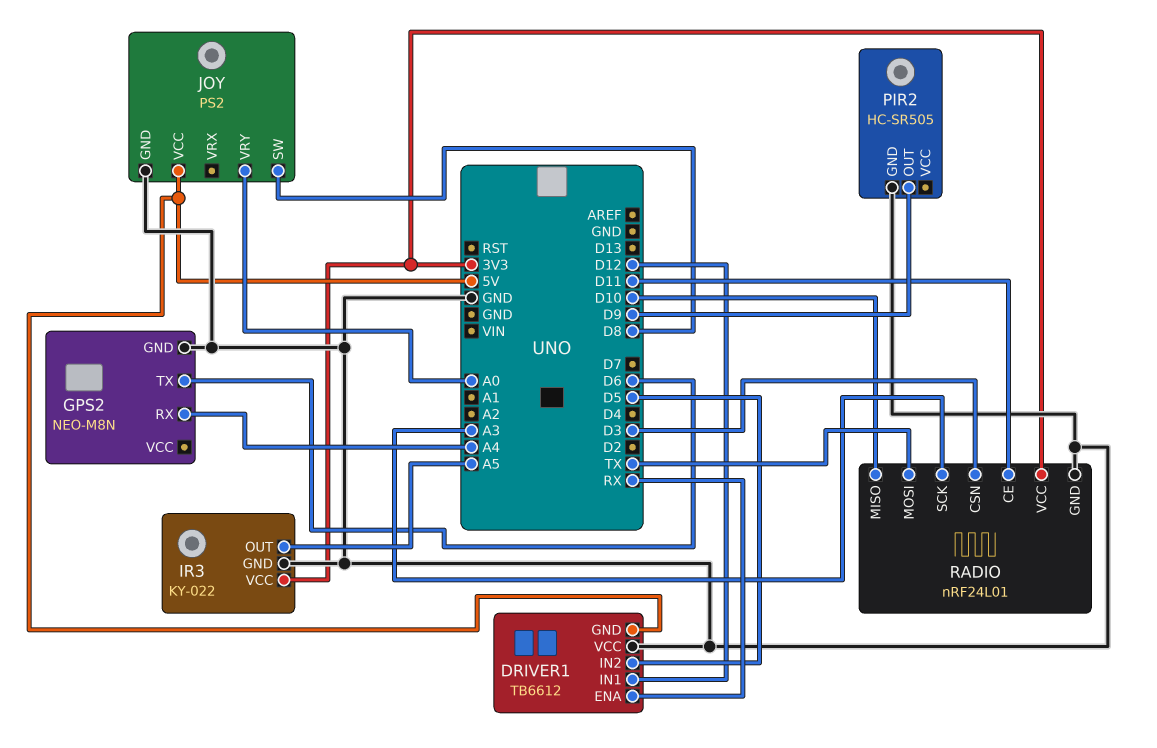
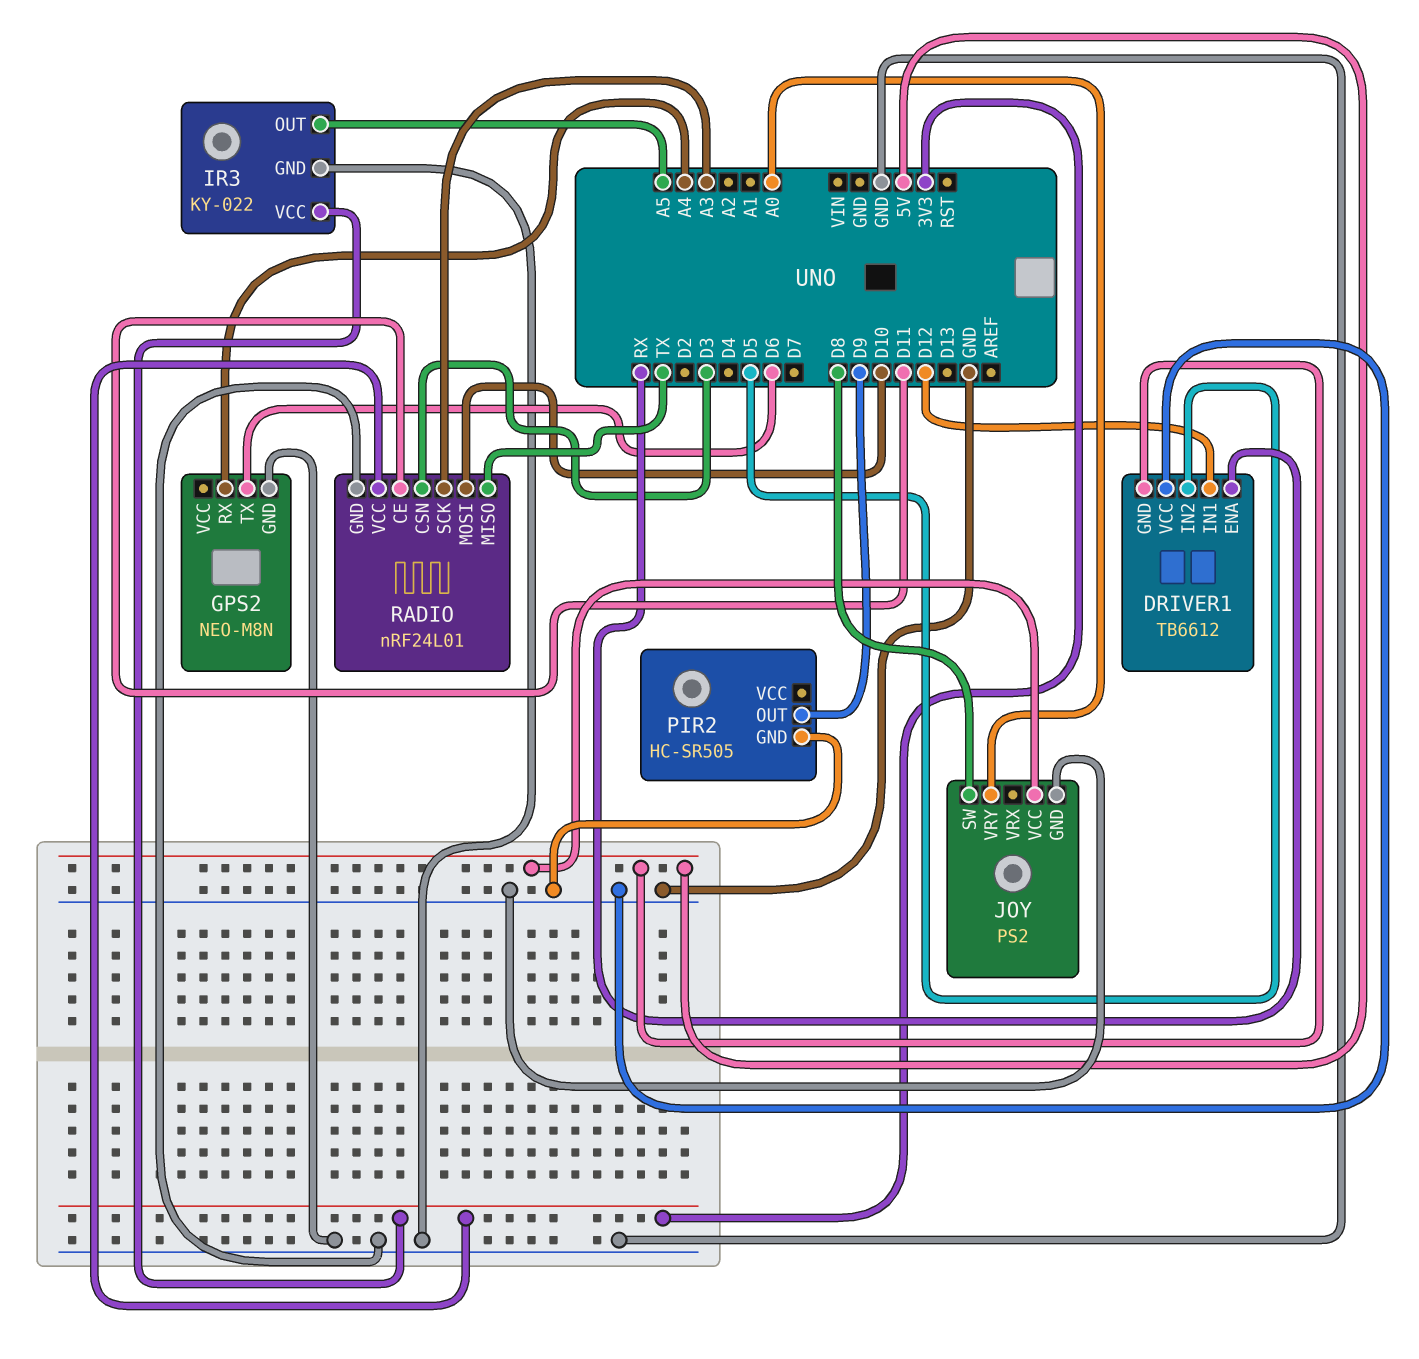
RADIO pin MISO: D10 -> TX
RADIO pin MOSI: TX -> D10

